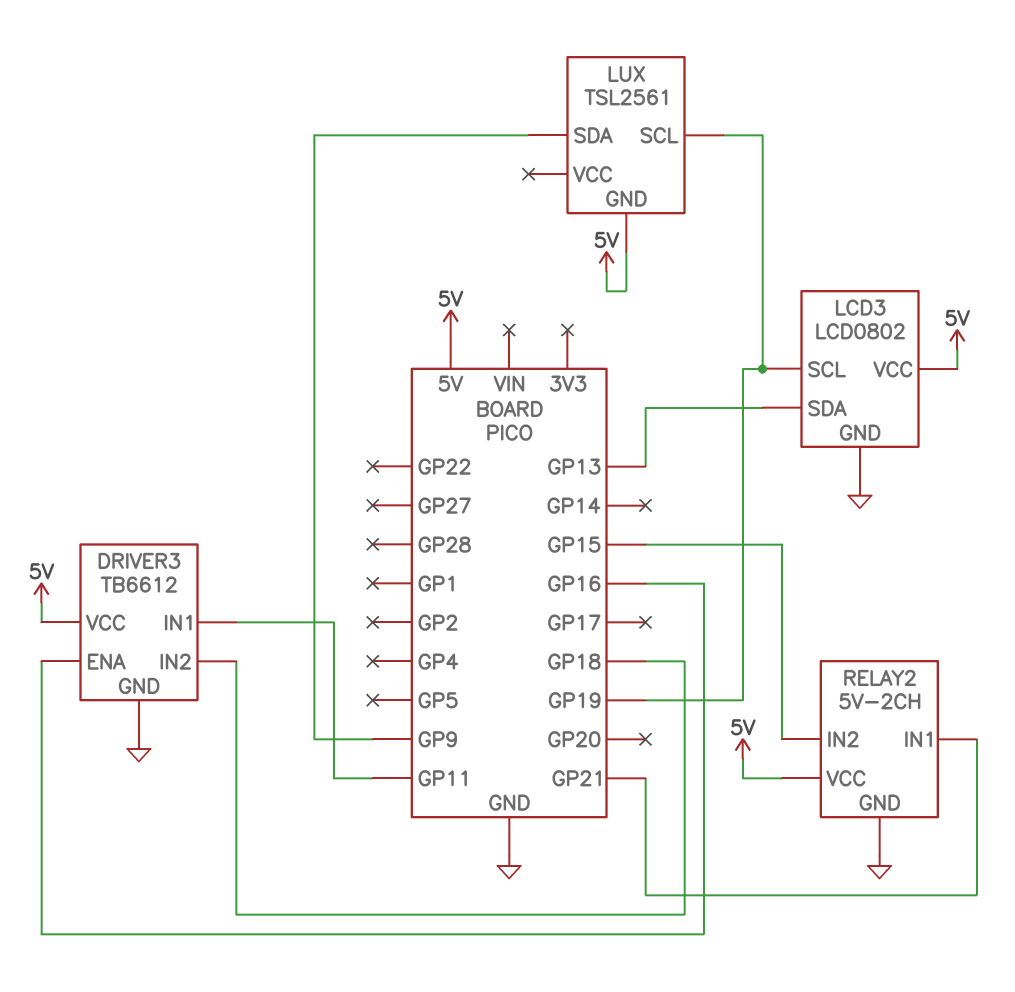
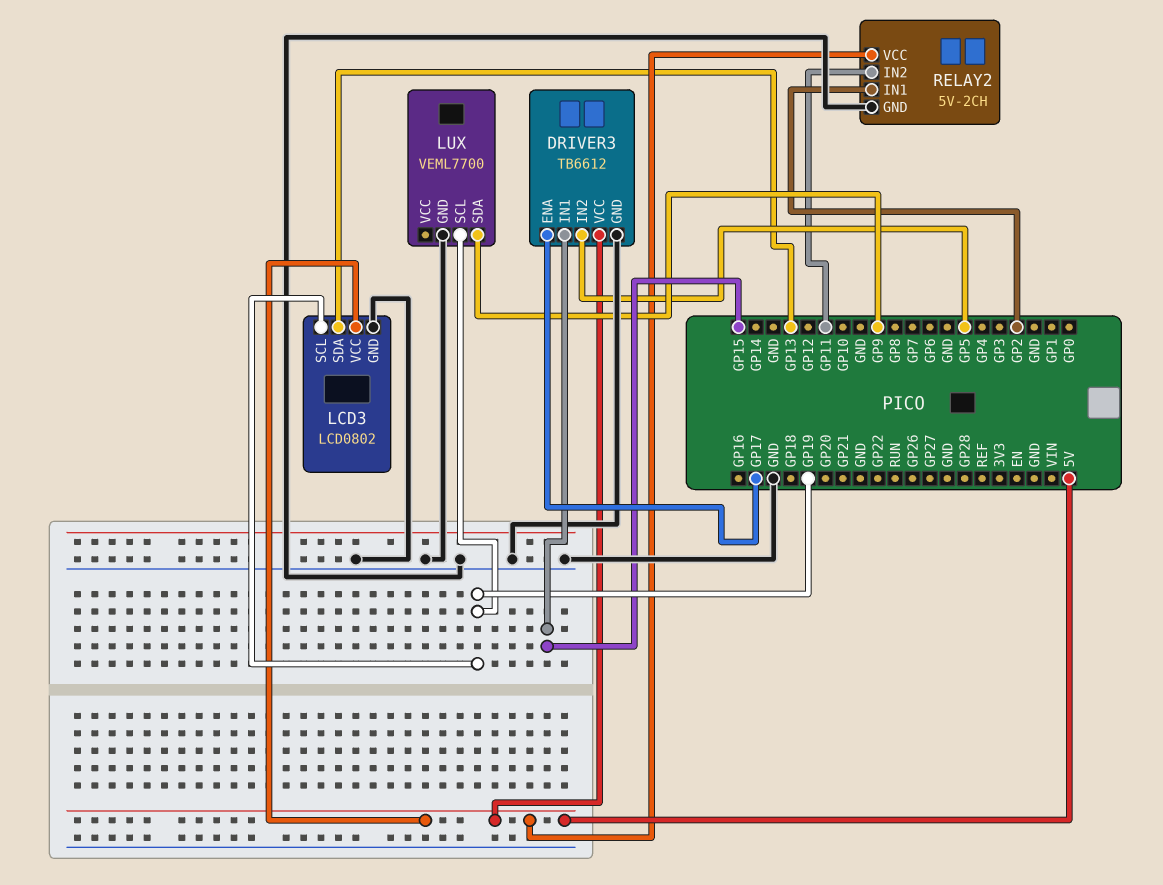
DRIVER3 pin ENA: GP16 -> GP17
DRIVER3 pin IN1: GP11 -> GP15
DRIVER3 pin IN2: GP18 -> GP5
LUX: TSL2561 -> VEML7700
LUX pin GND: 5V -> GND
RELAY2 pin IN1: GP21 -> GP2
RELAY2 pin IN2: GP15 -> GP11

